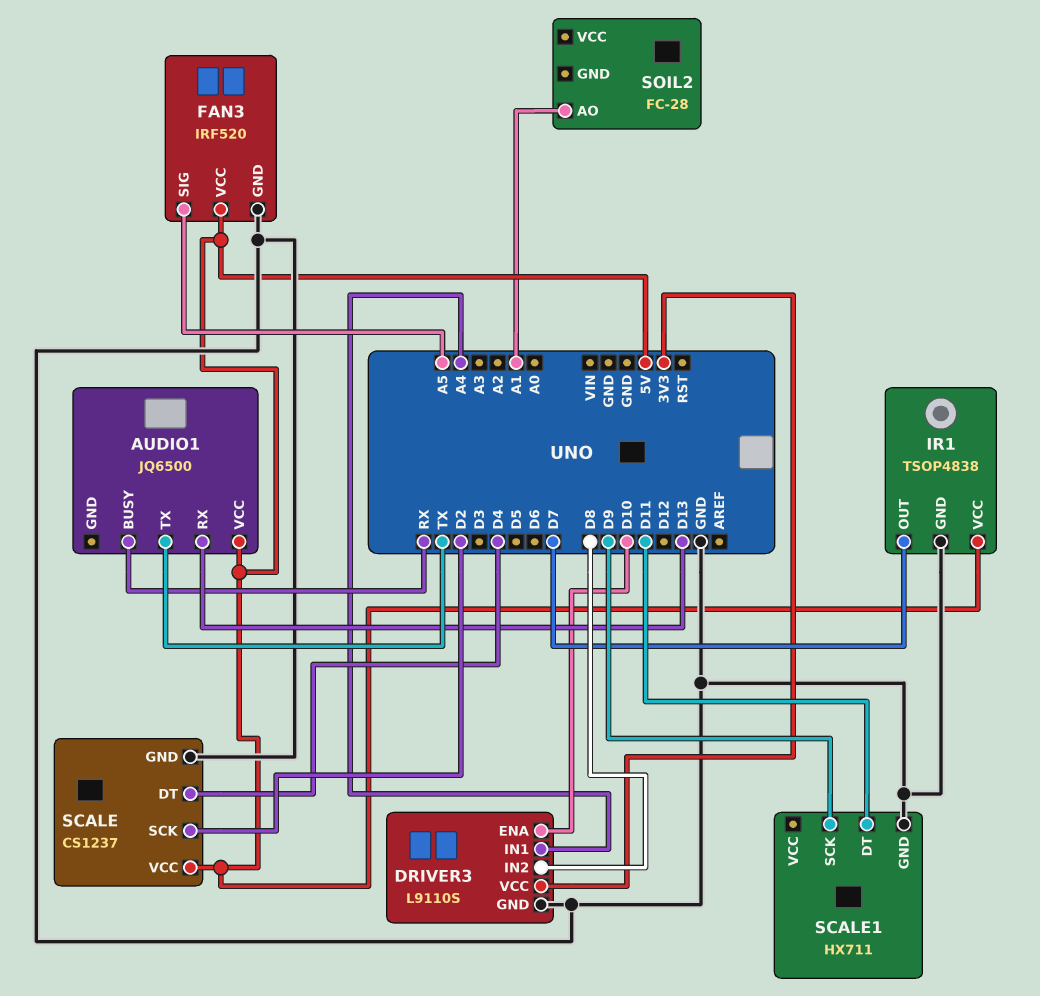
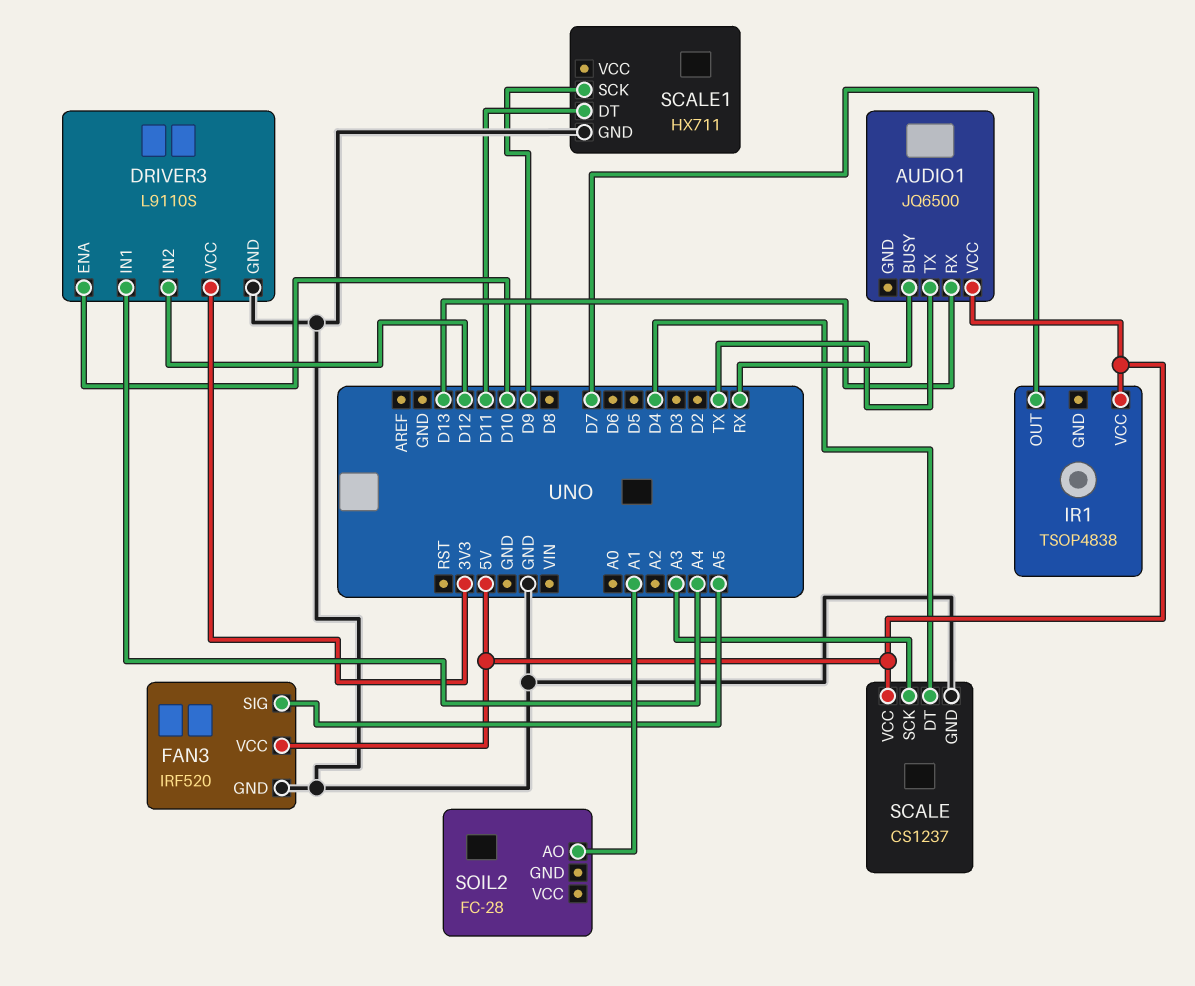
DRIVER3 pin IN2: D8 -> D12
IR1 pin GND: GND -> none
SCALE pin SCK: D2 -> A3

